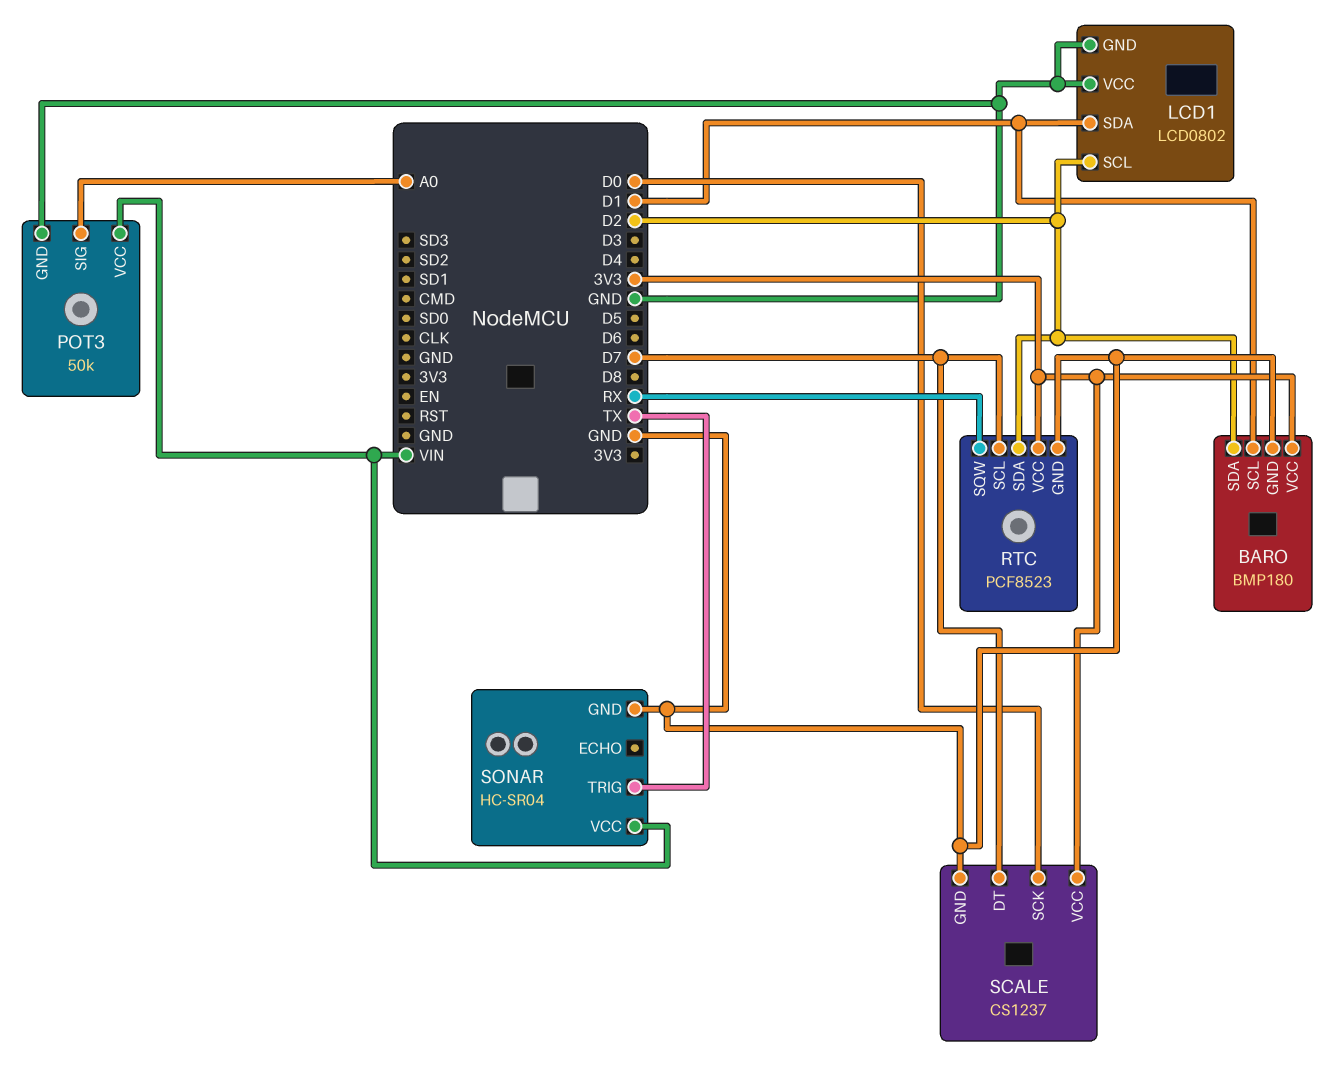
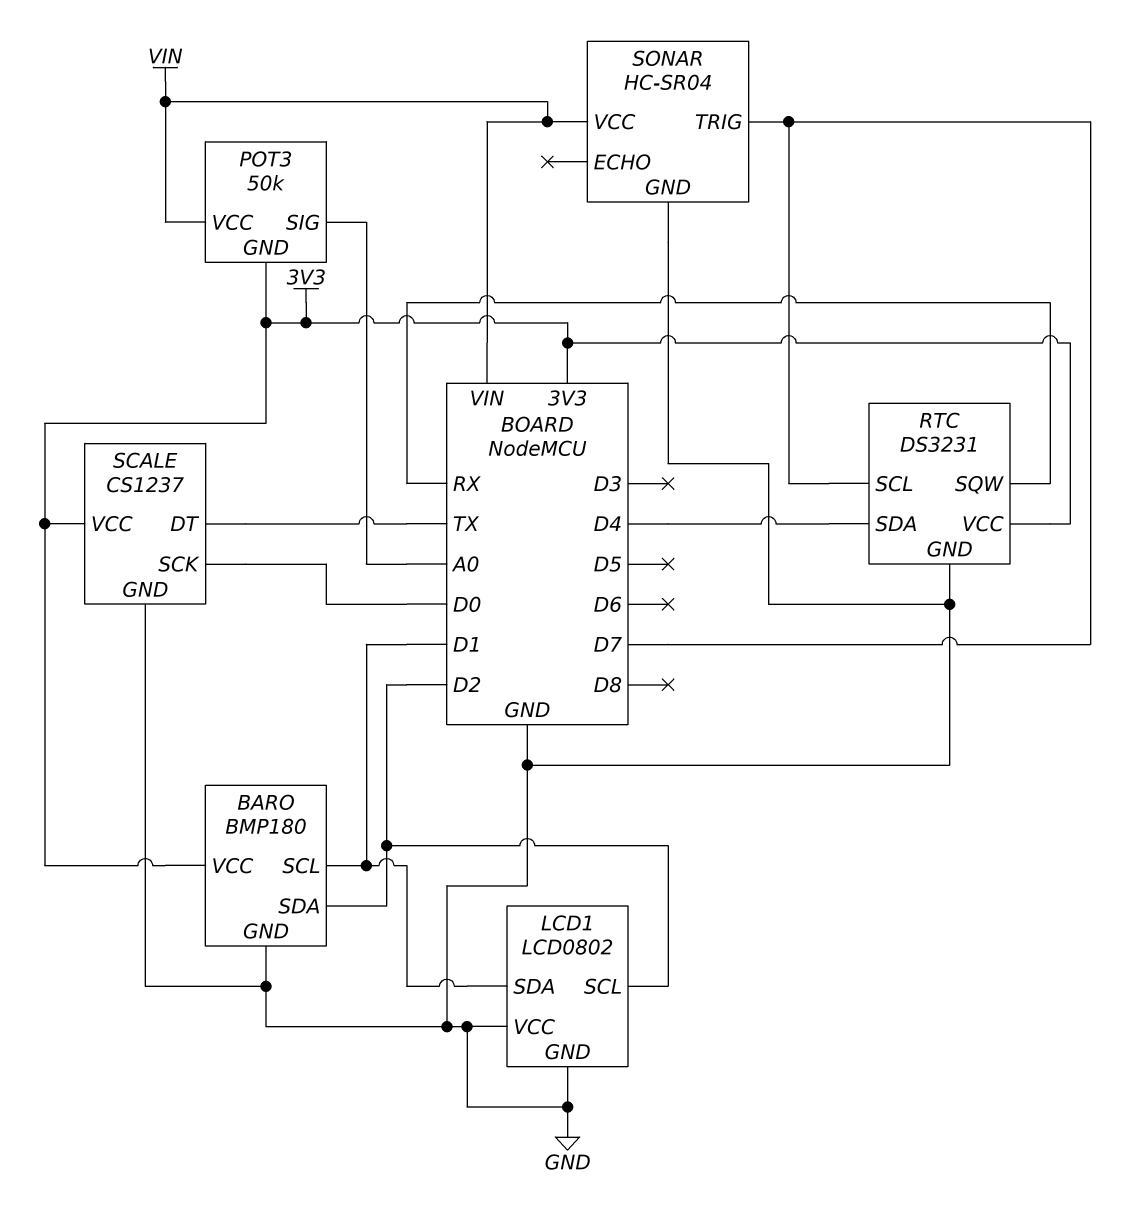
POT3 pin GND: GND -> 3V3
RTC: PCF8523 -> DS3231
RTC pin SDA: D2 -> D4
SCALE pin DT: D7 -> TX
SONAR pin TRIG: TX -> D7

